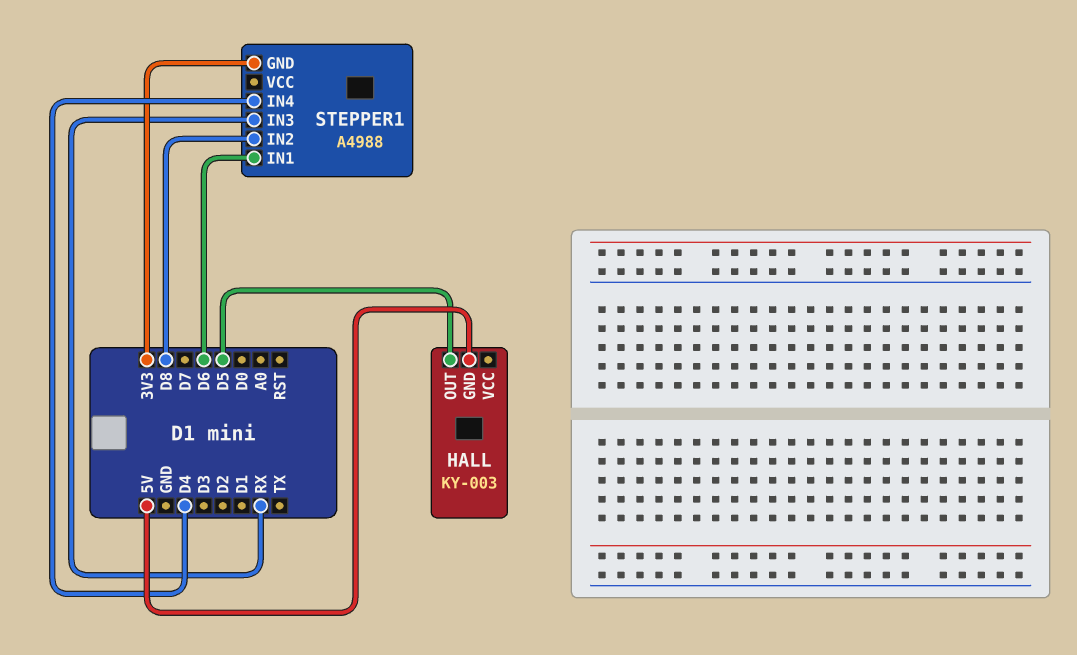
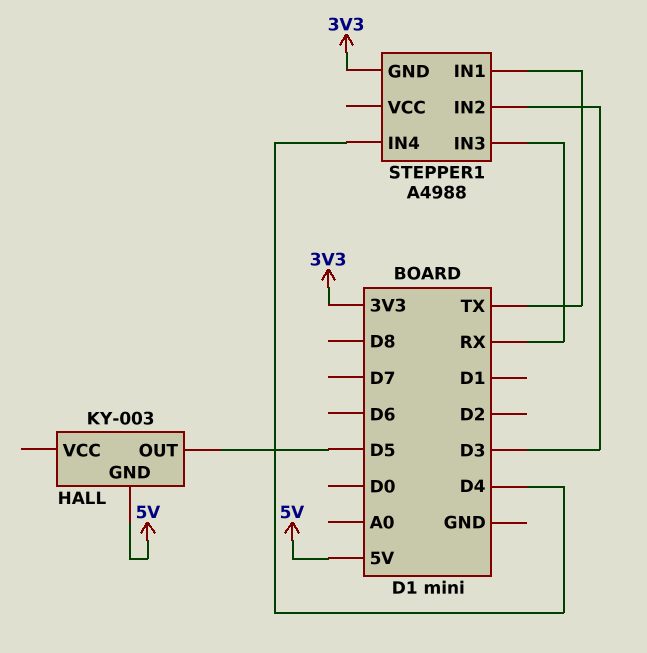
STEPPER1 pin IN1: D6 -> TX
STEPPER1 pin IN2: D8 -> D3

